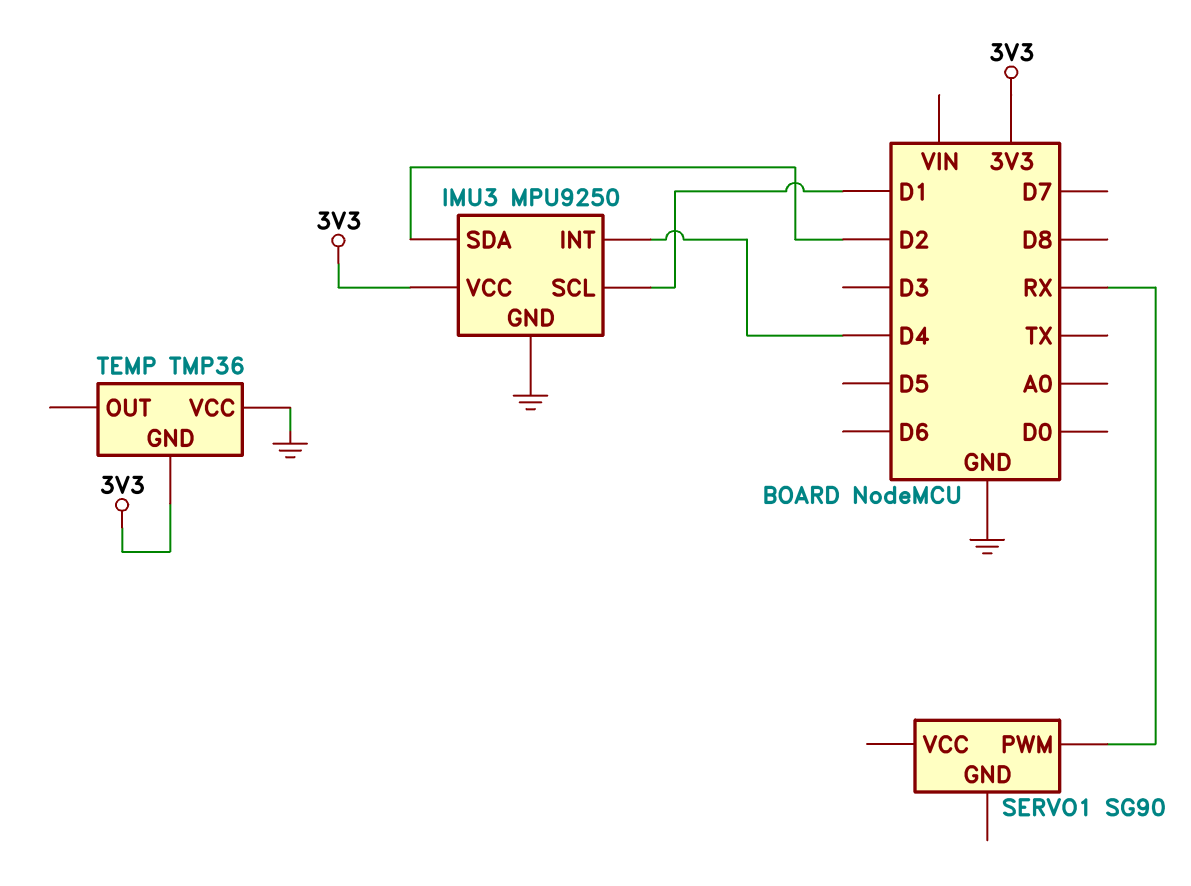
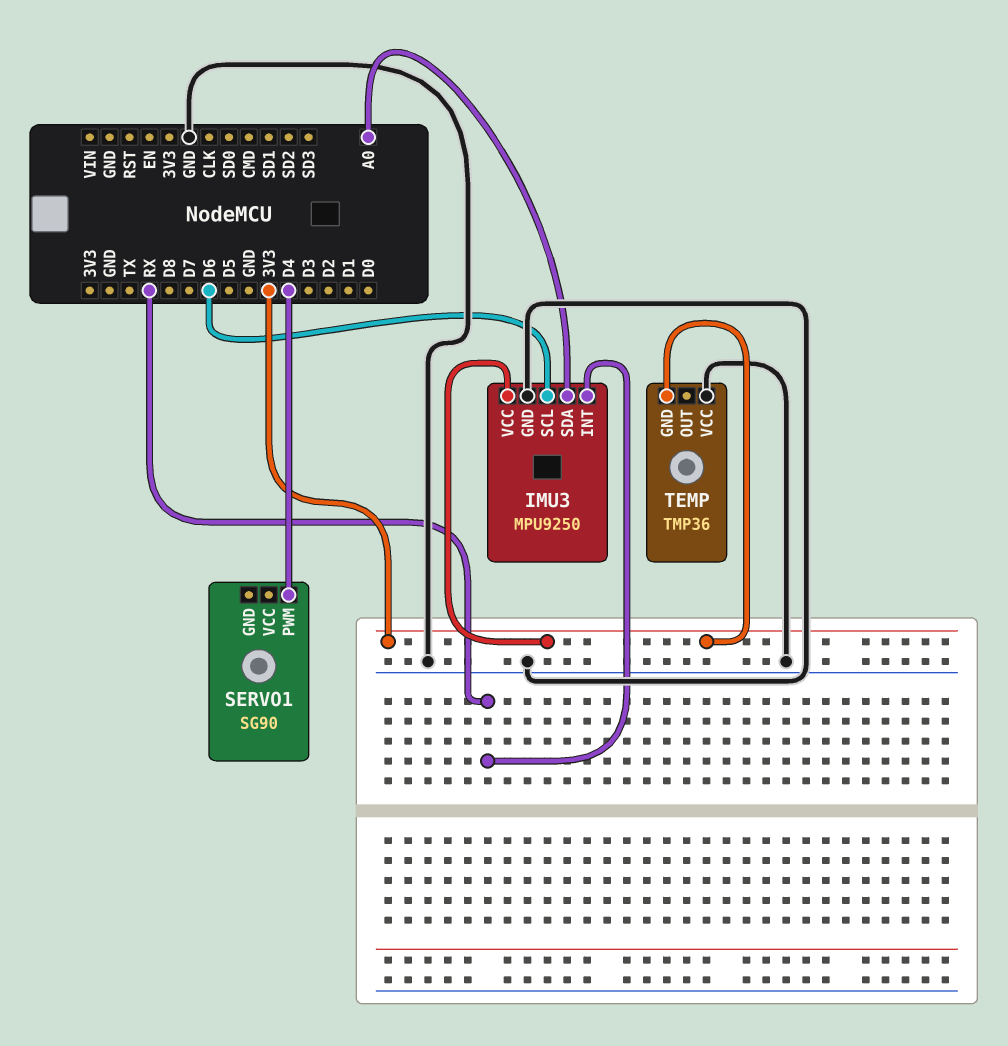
IMU3 pin INT: D4 -> RX
IMU3 pin SCL: D1 -> D6
IMU3 pin SDA: D2 -> A0
SERVO1 pin PWM: RX -> D4

